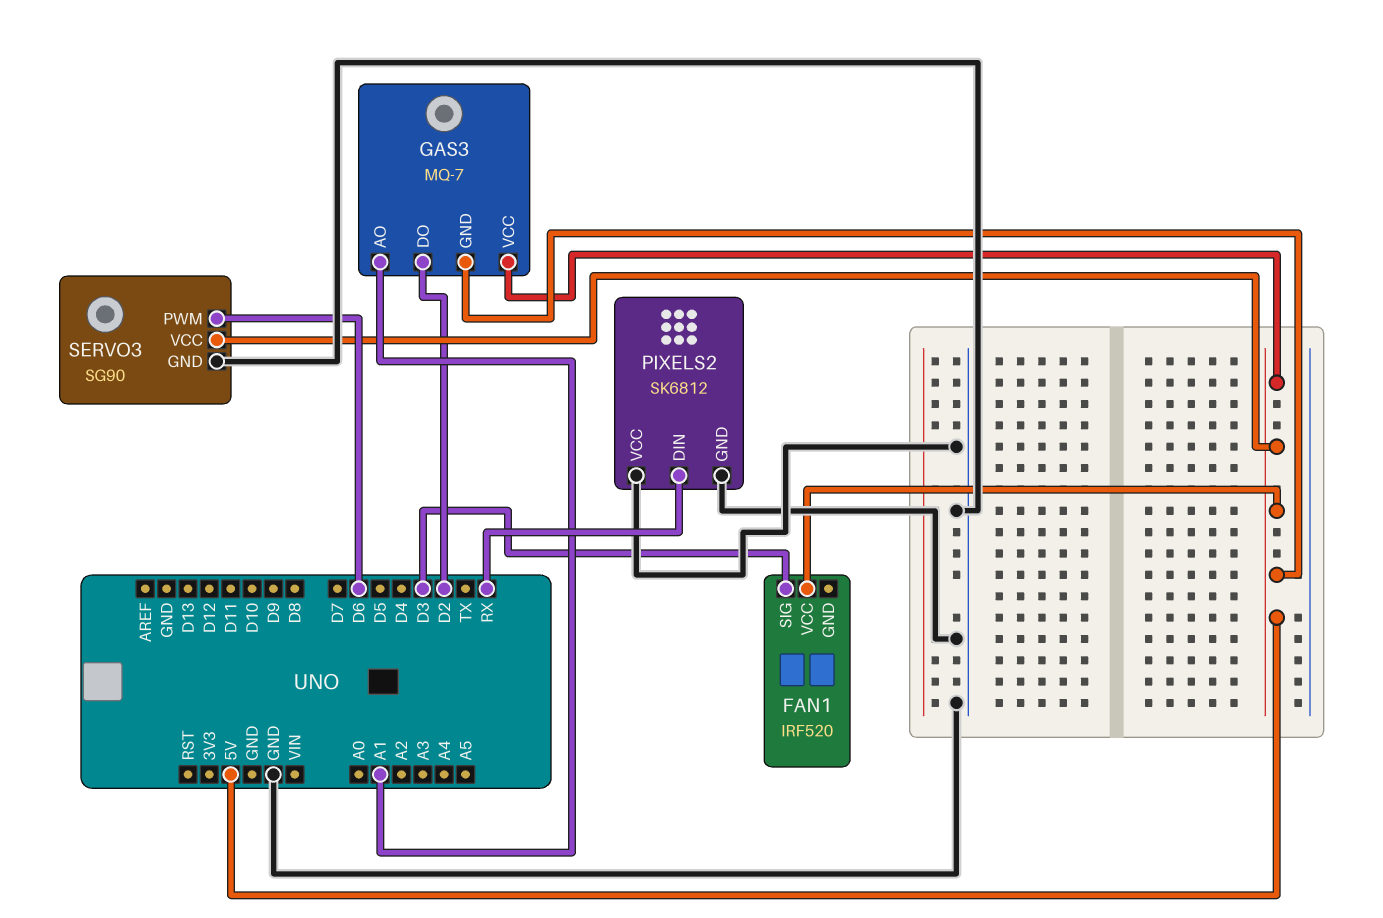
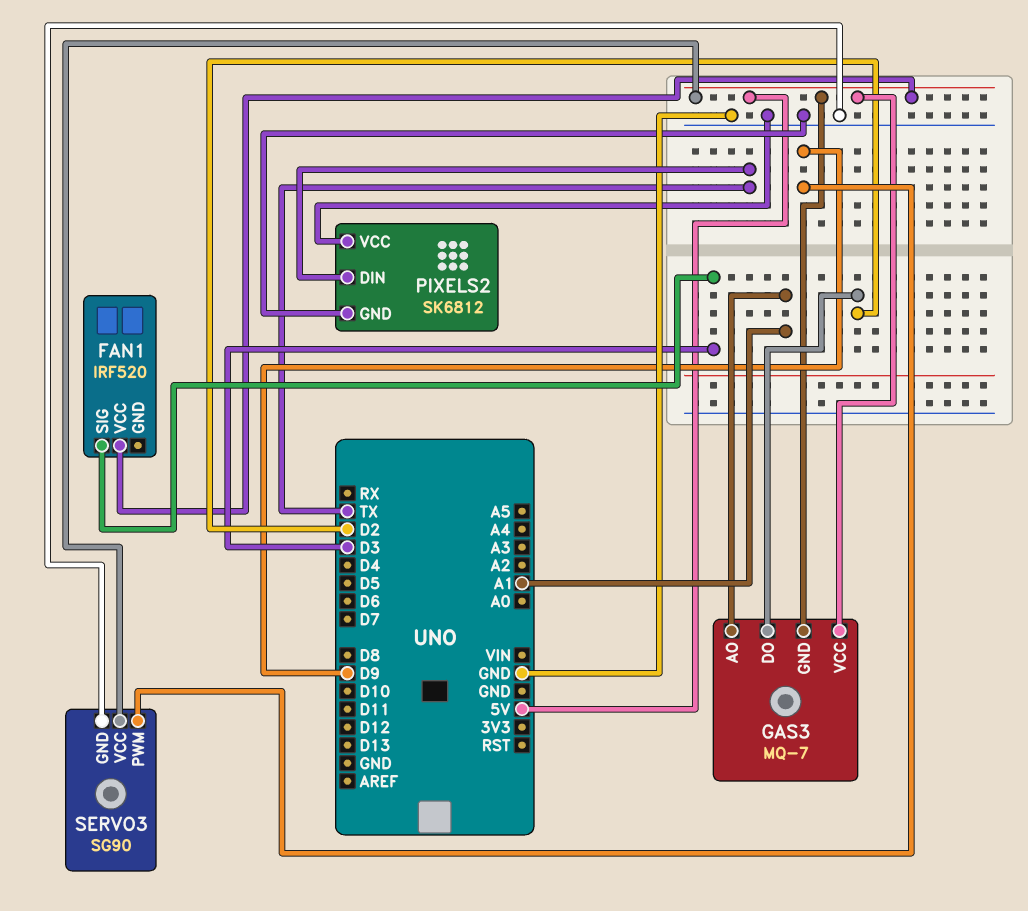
PIXELS2 pin DIN: RX -> TX
SERVO3 pin PWM: D6 -> D9

